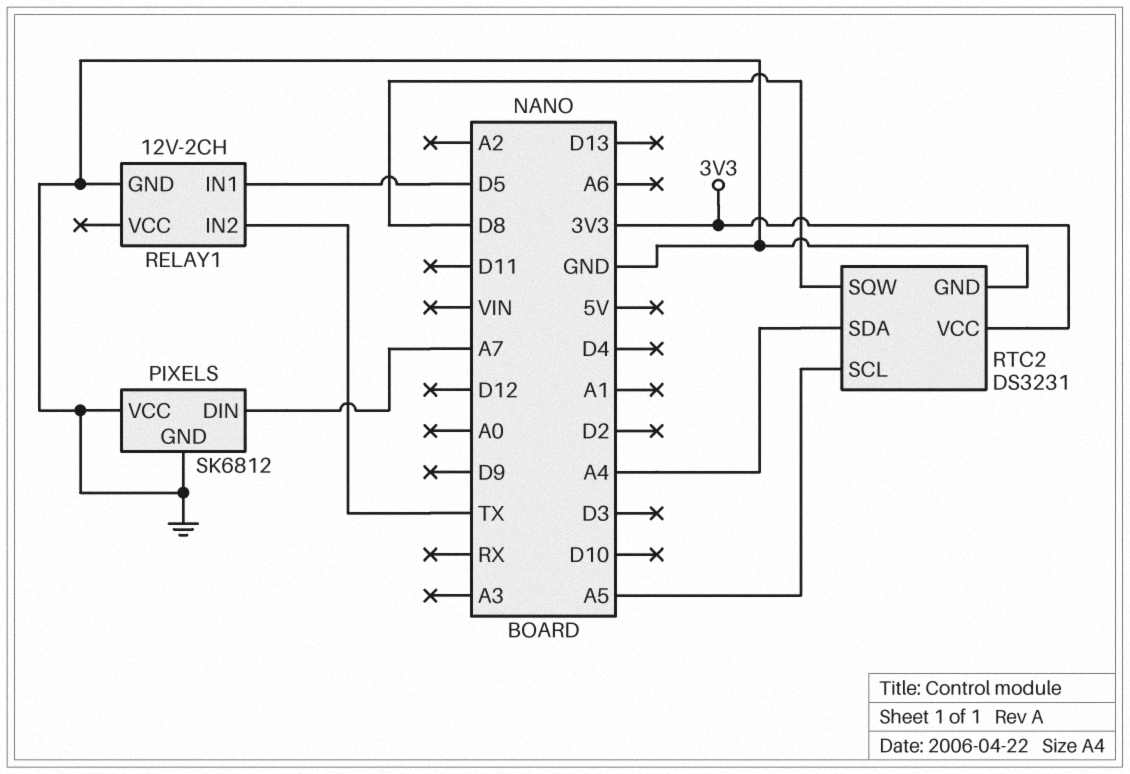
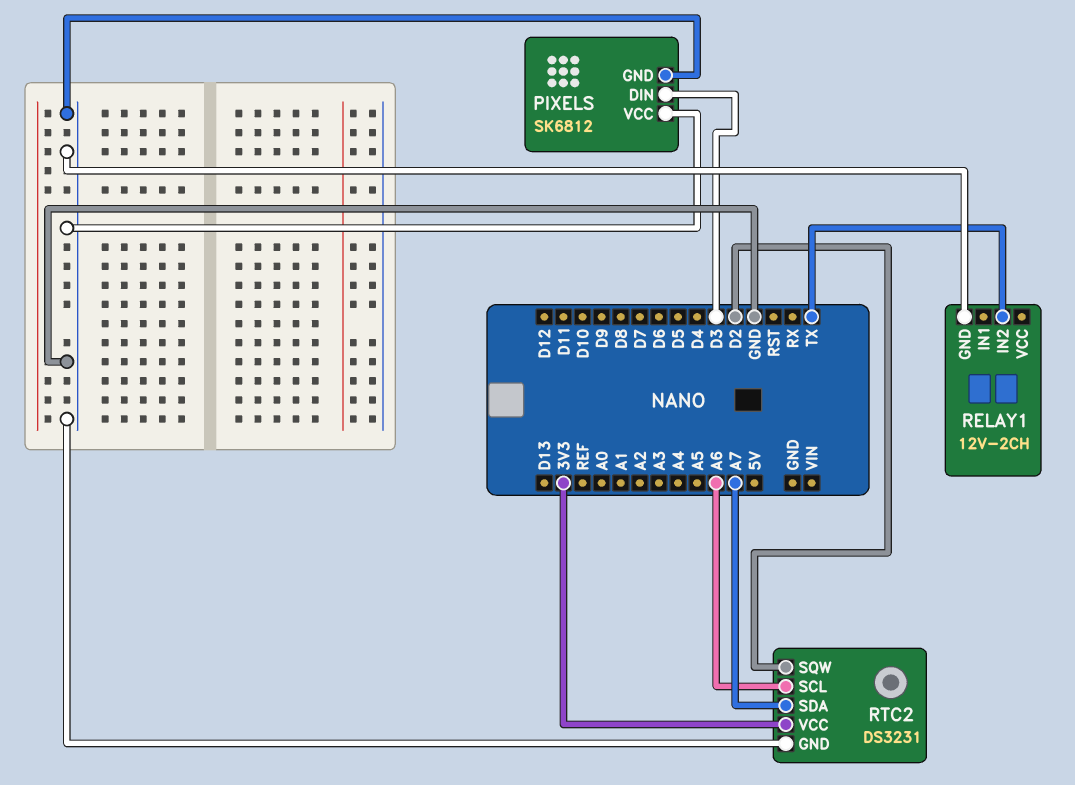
PIXELS pin DIN: A7 -> D3
RELAY1 pin IN1: D5 -> none
RTC2 pin SCL: A5 -> A6
RTC2 pin SDA: A4 -> A7
RTC2 pin SQW: D8 -> D2

